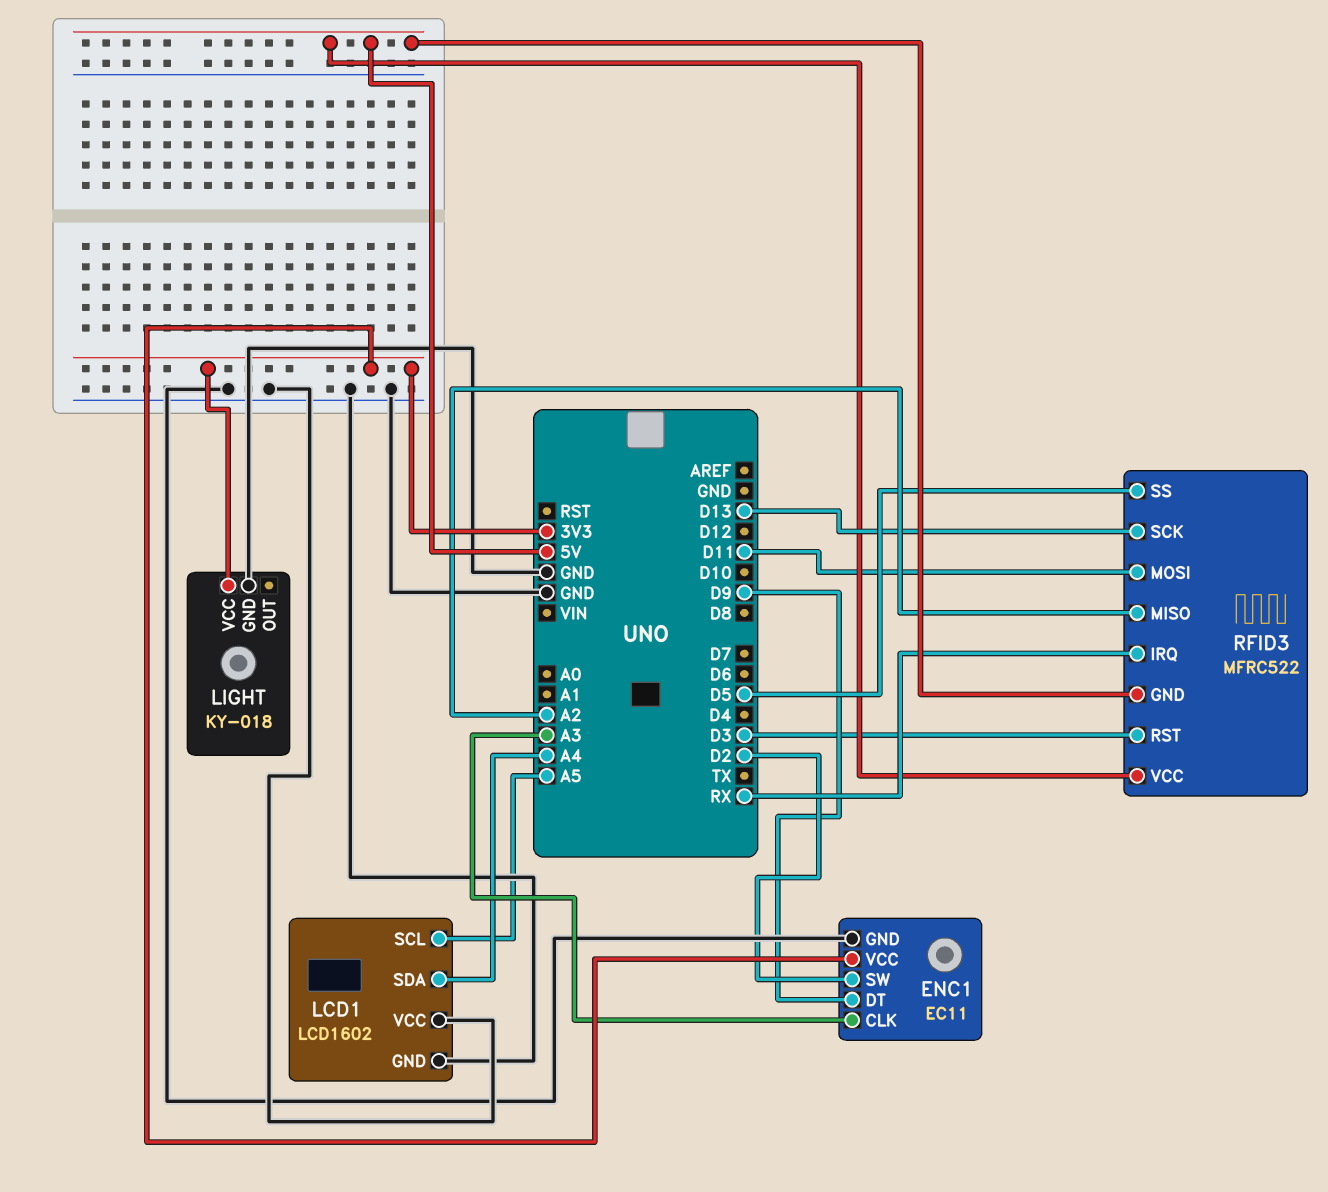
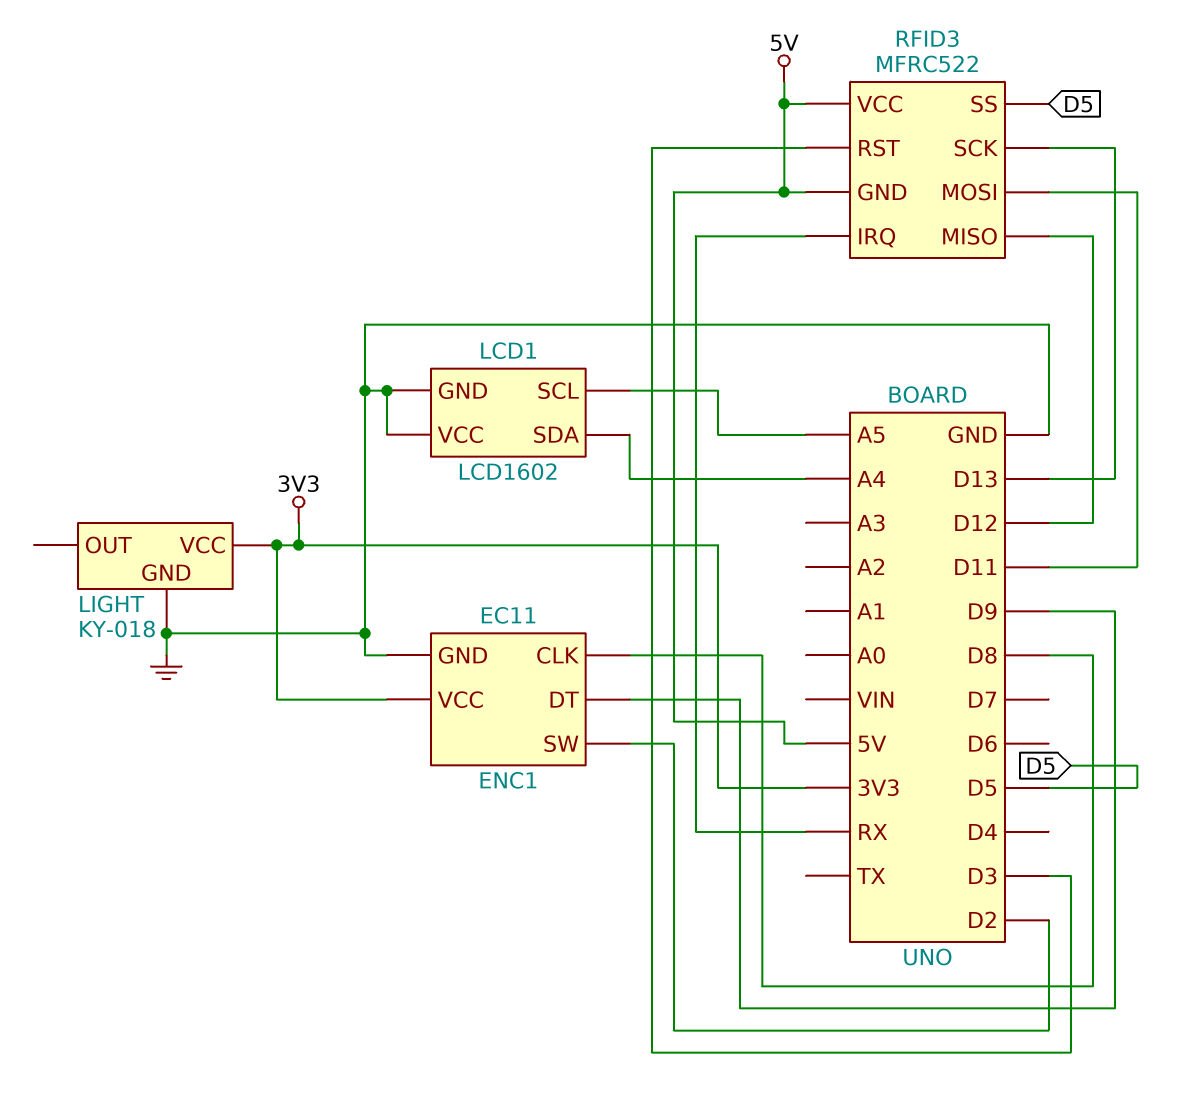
ENC1 pin CLK: A3 -> D8
RFID3 pin MISO: A2 -> D12

